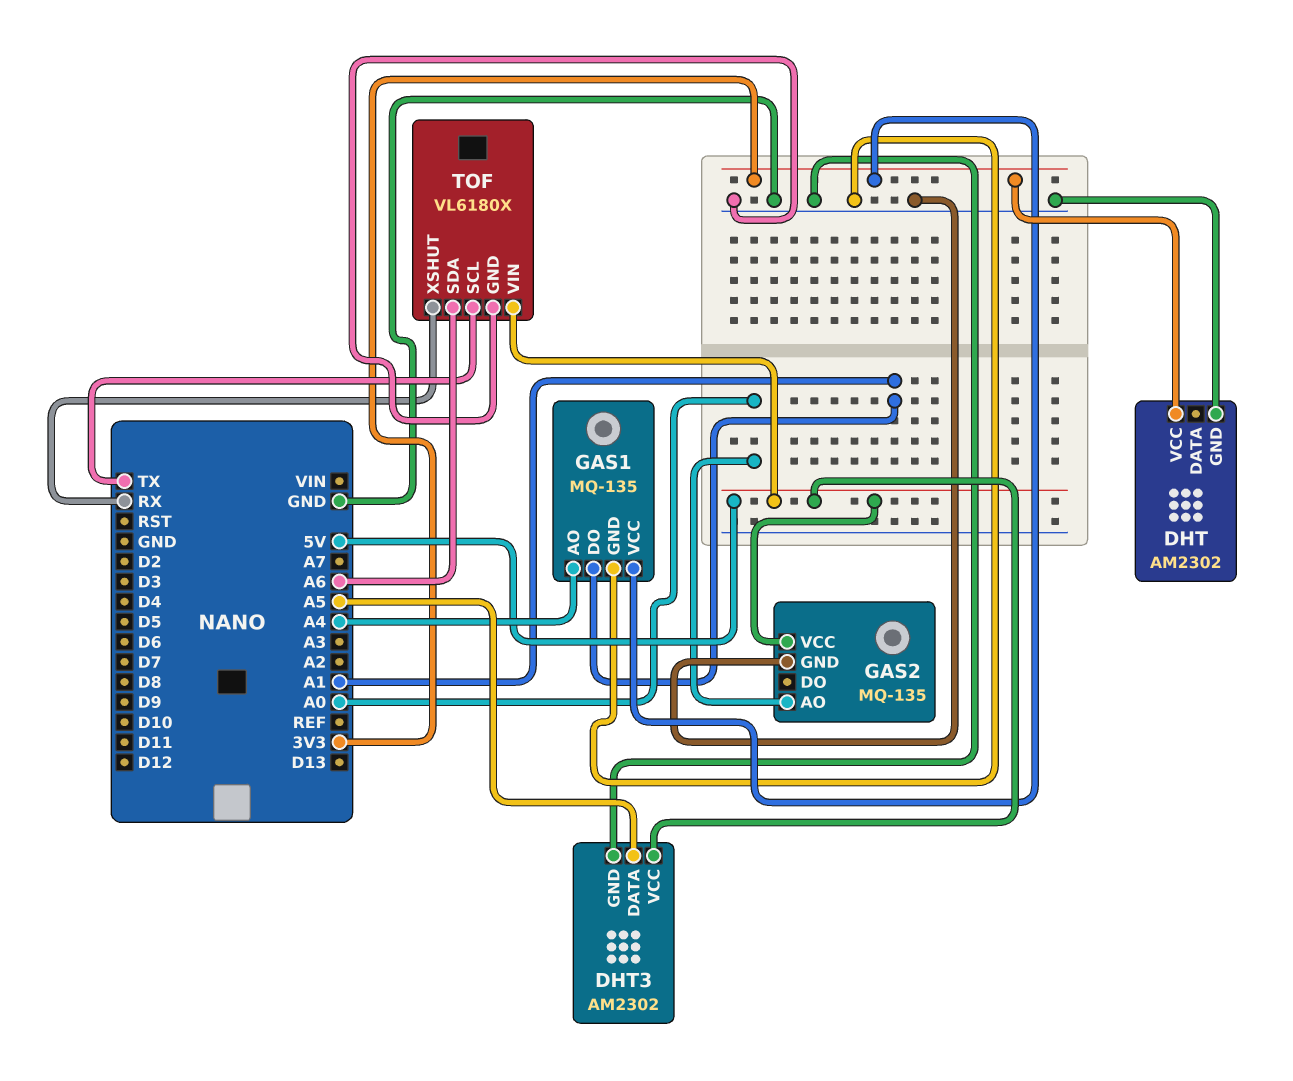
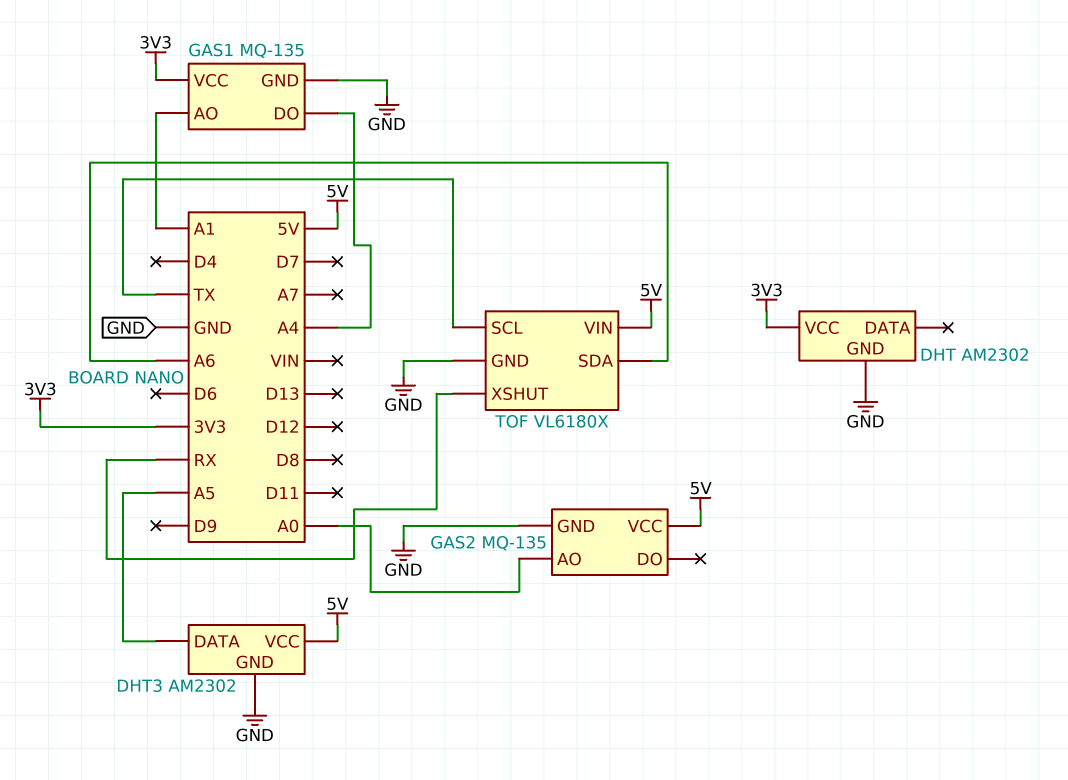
GAS1 pin AO: A4 -> A1
GAS1 pin DO: A1 -> A4

